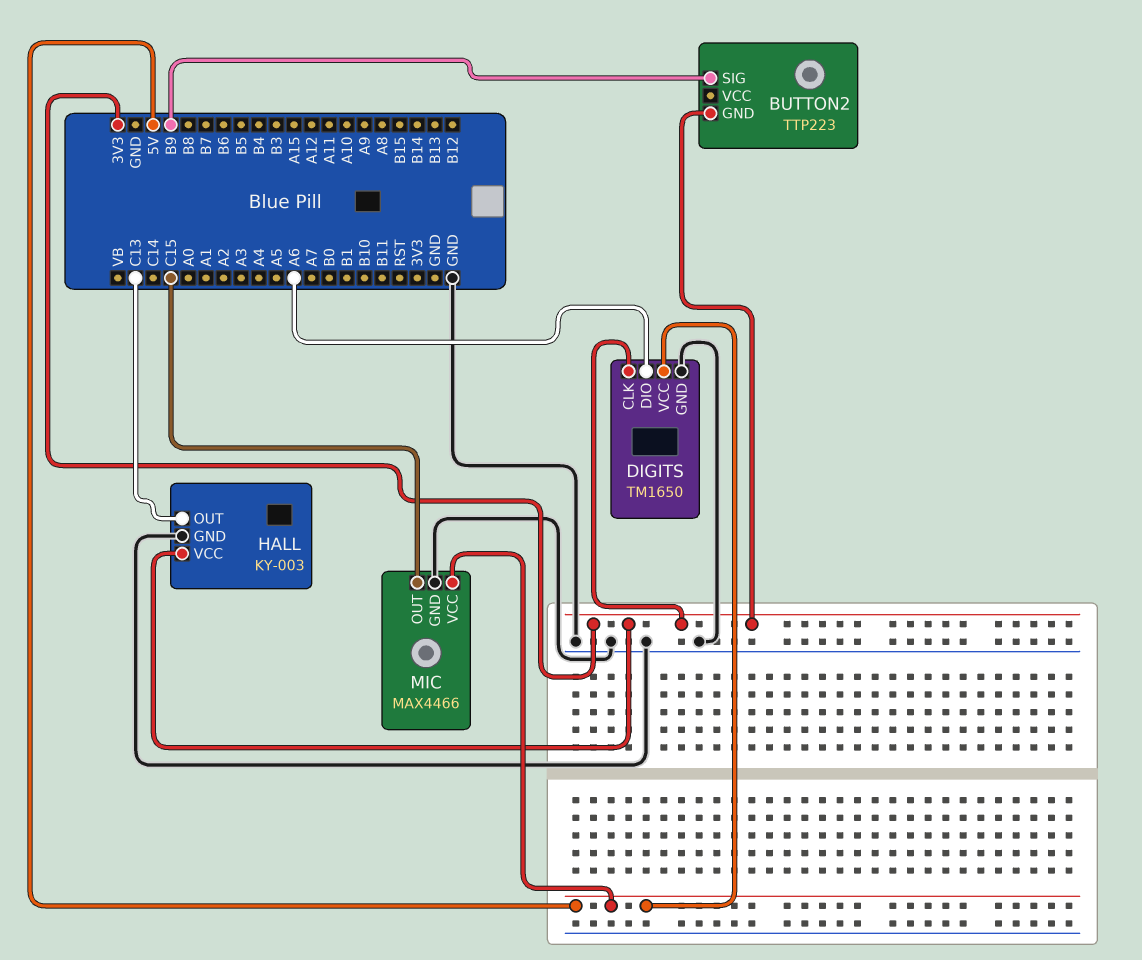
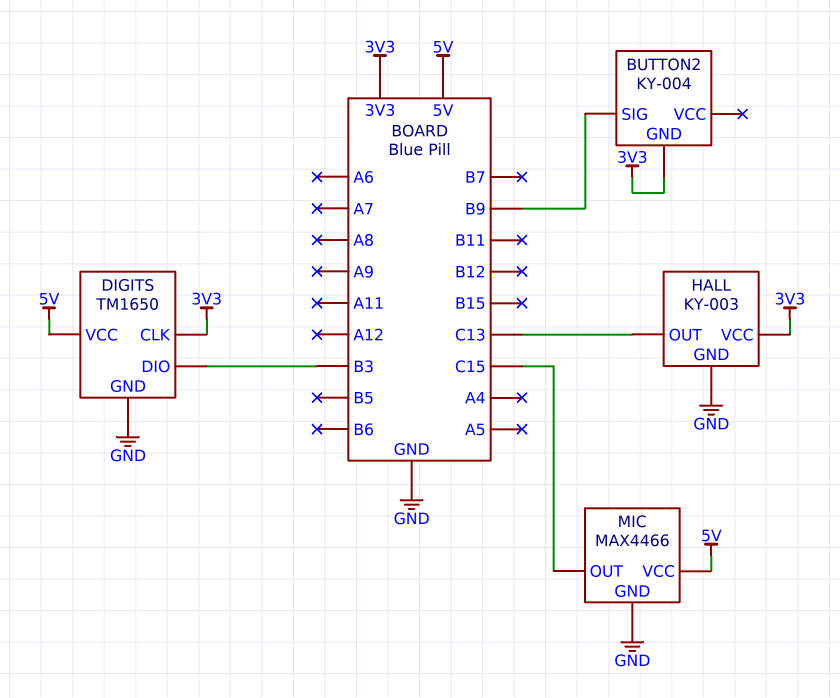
BUTTON2: TTP223 -> KY-004
DIGITS pin DIO: A6 -> B3

